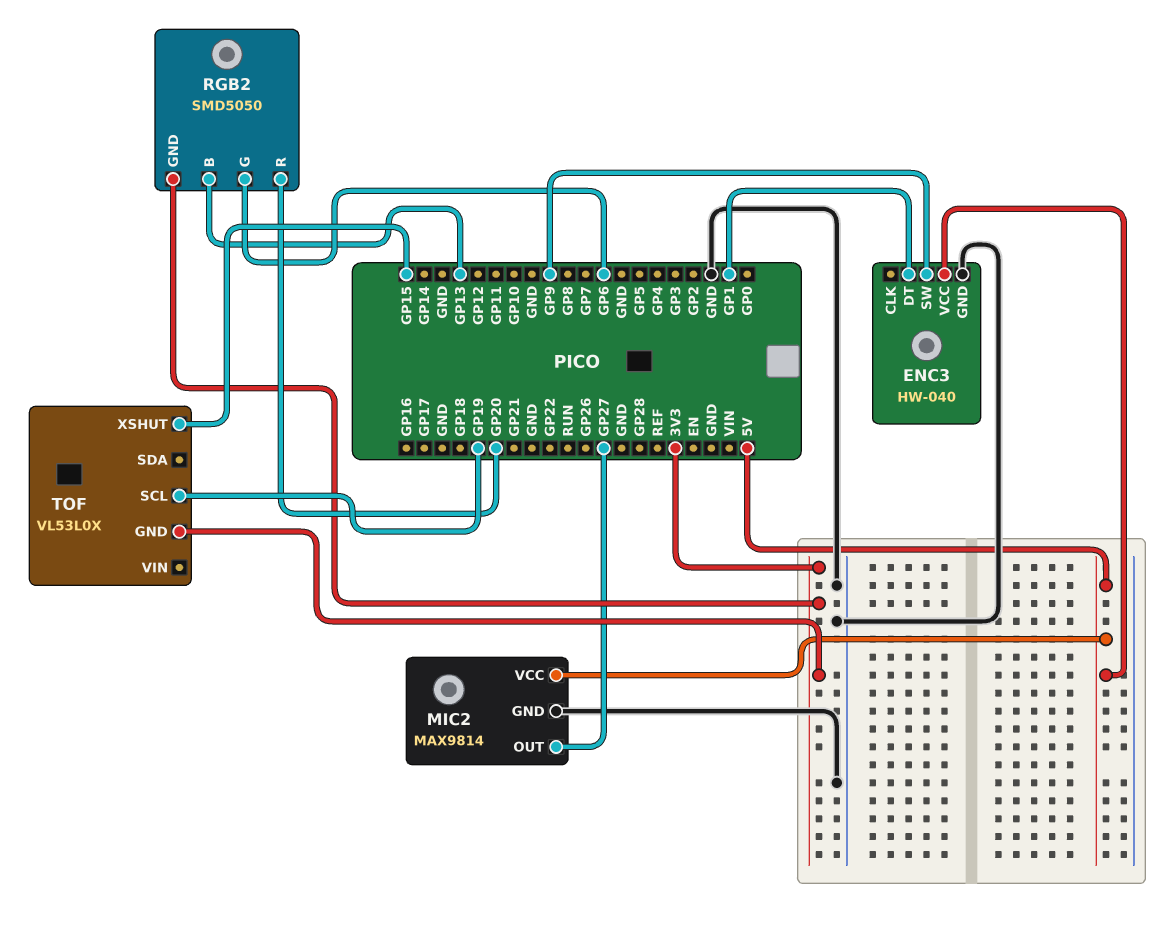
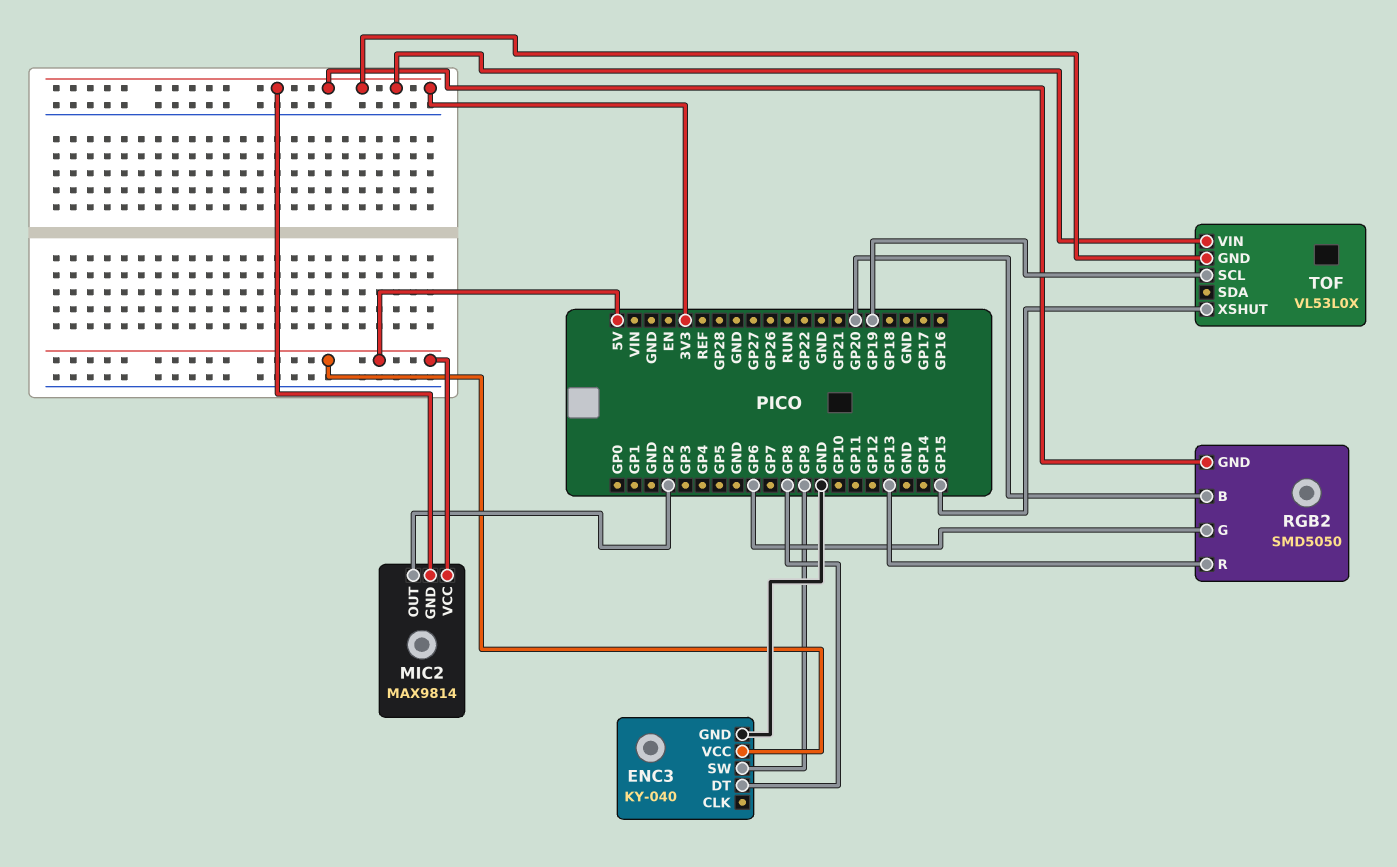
ENC3: HW-040 -> KY-040
ENC3 pin DT: GP1 -> GP8
MIC2 pin GND: GND -> 3V3
MIC2 pin OUT: GP27 -> GP2
RGB2 pin B: GP13 -> GP20
RGB2 pin R: GP20 -> GP13
TOF pin VIN: none -> 3V3

